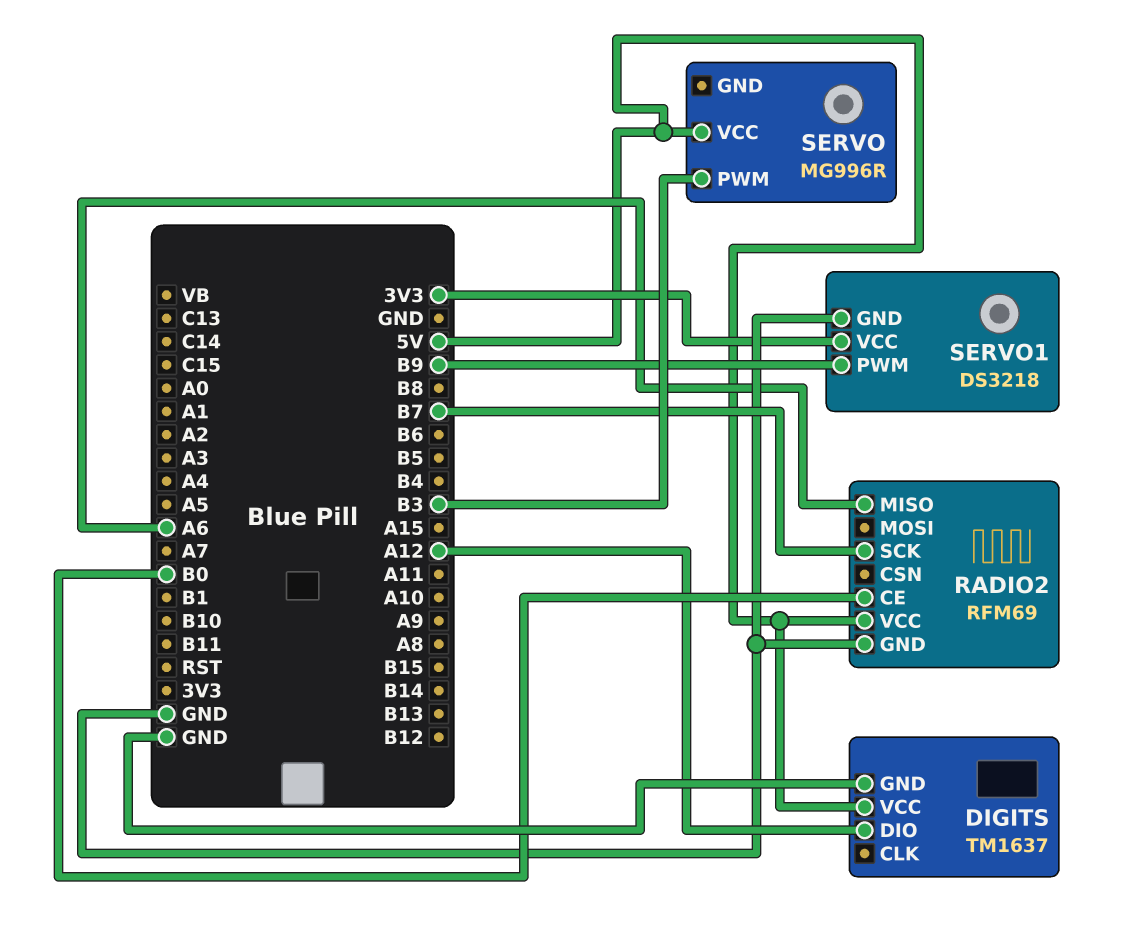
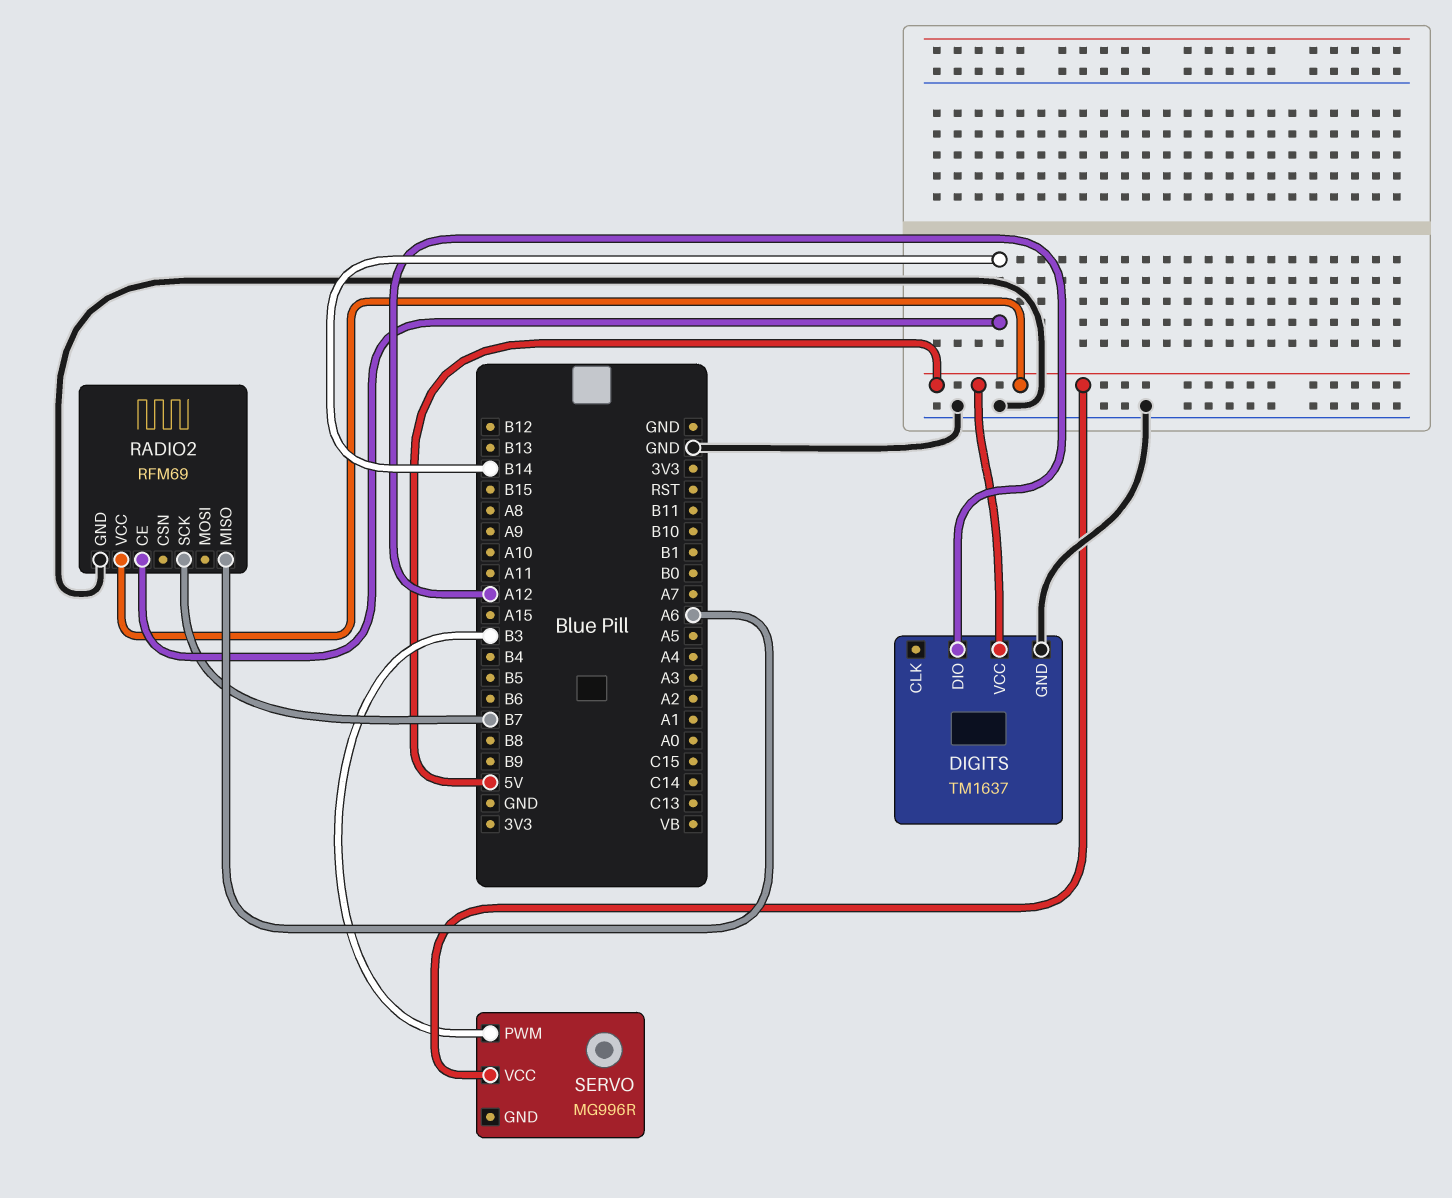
RADIO2 pin CE: B0 -> B14
SERVO1: DS3218 -> none
SERVO1 pin GND: GND -> none
SERVO1 pin PWM: B9 -> none
SERVO1 pin VCC: 3V3 -> none

